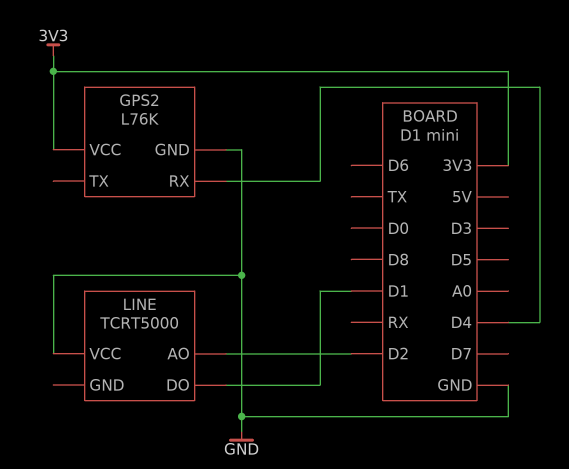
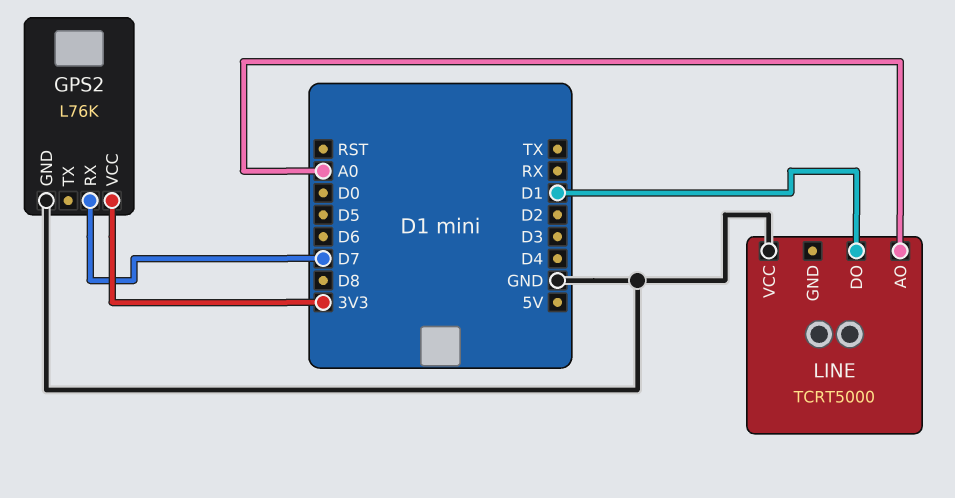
GPS2 pin RX: D4 -> D7
LINE pin AO: D2 -> A0

